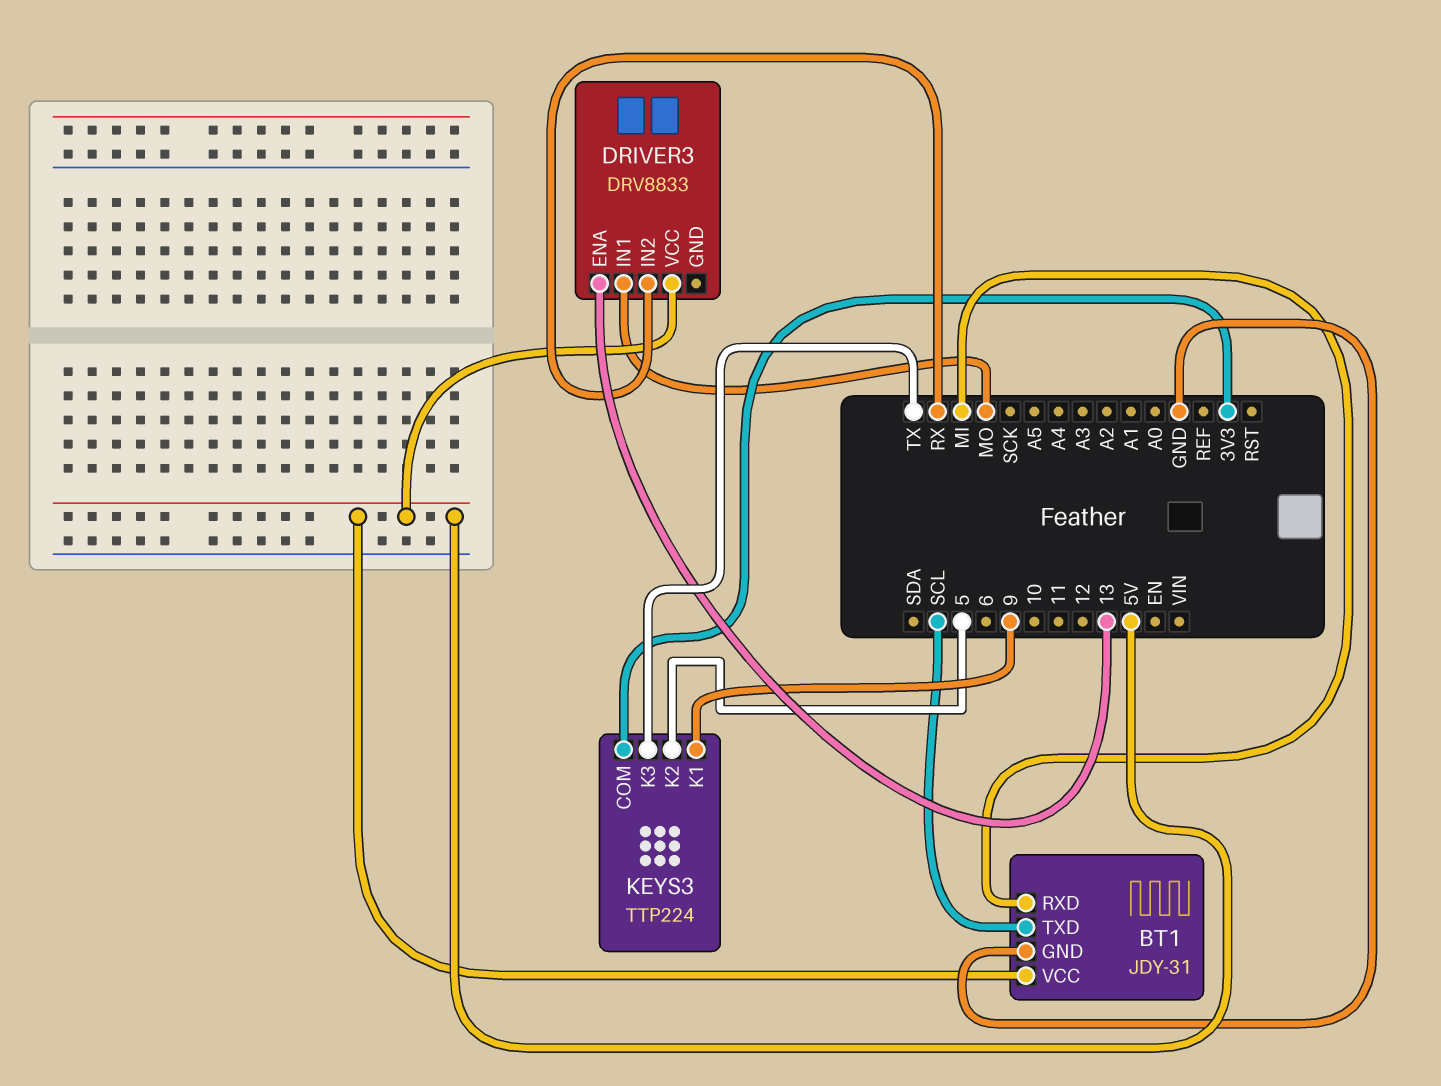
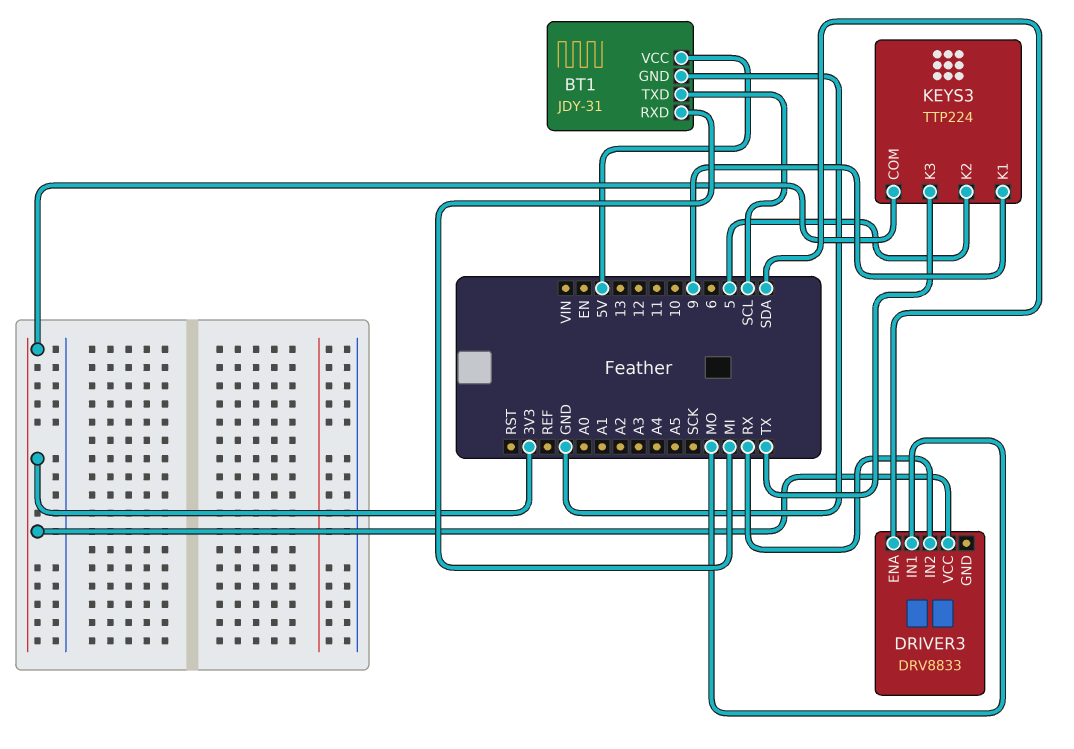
DRIVER3 pin ENA: 13 -> SDA
DRIVER3 pin VCC: 5V -> 3V3

